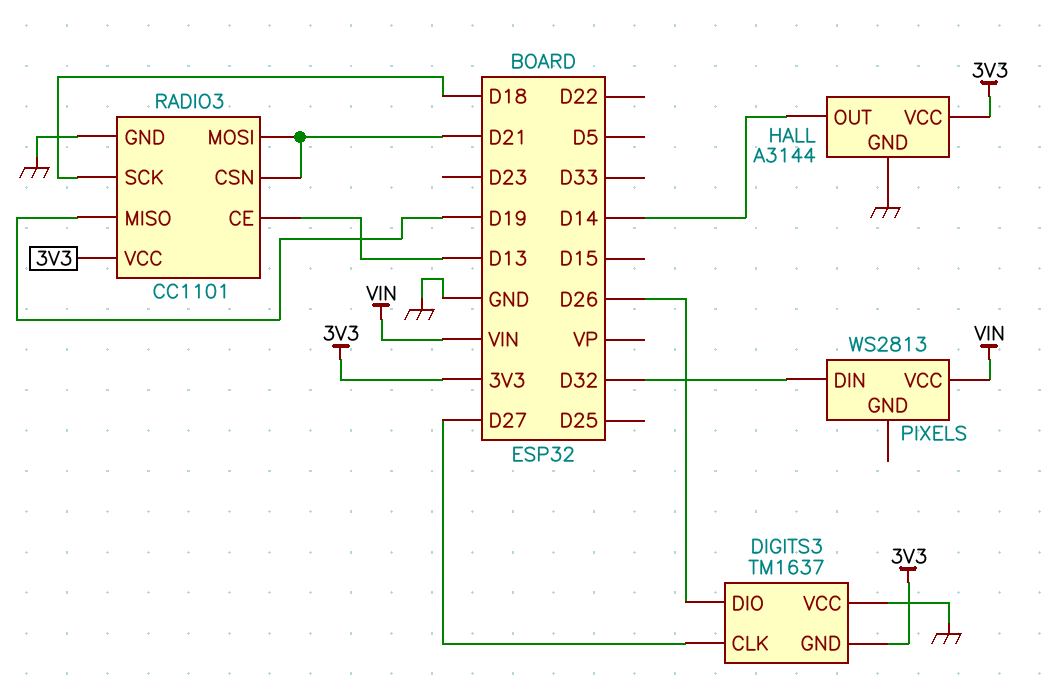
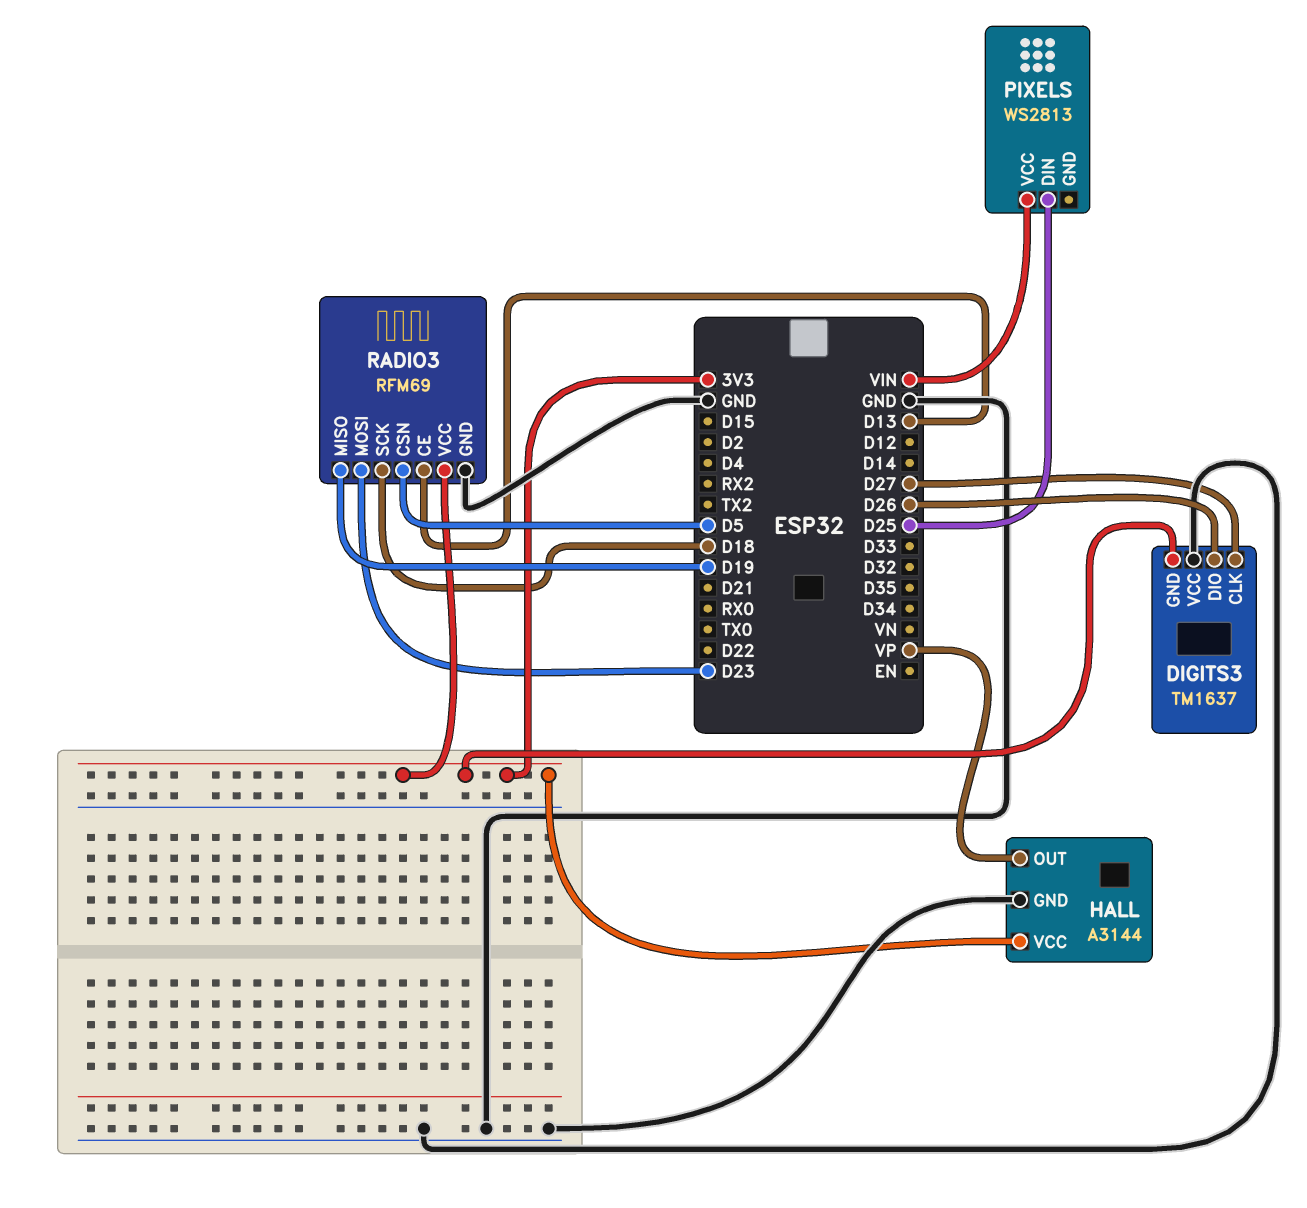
HALL pin OUT: D14 -> VP
PIXELS pin DIN: D32 -> D25
RADIO3: CC1101 -> RFM69
RADIO3 pin CSN: D21 -> D5
RADIO3 pin MOSI: D21 -> D23

